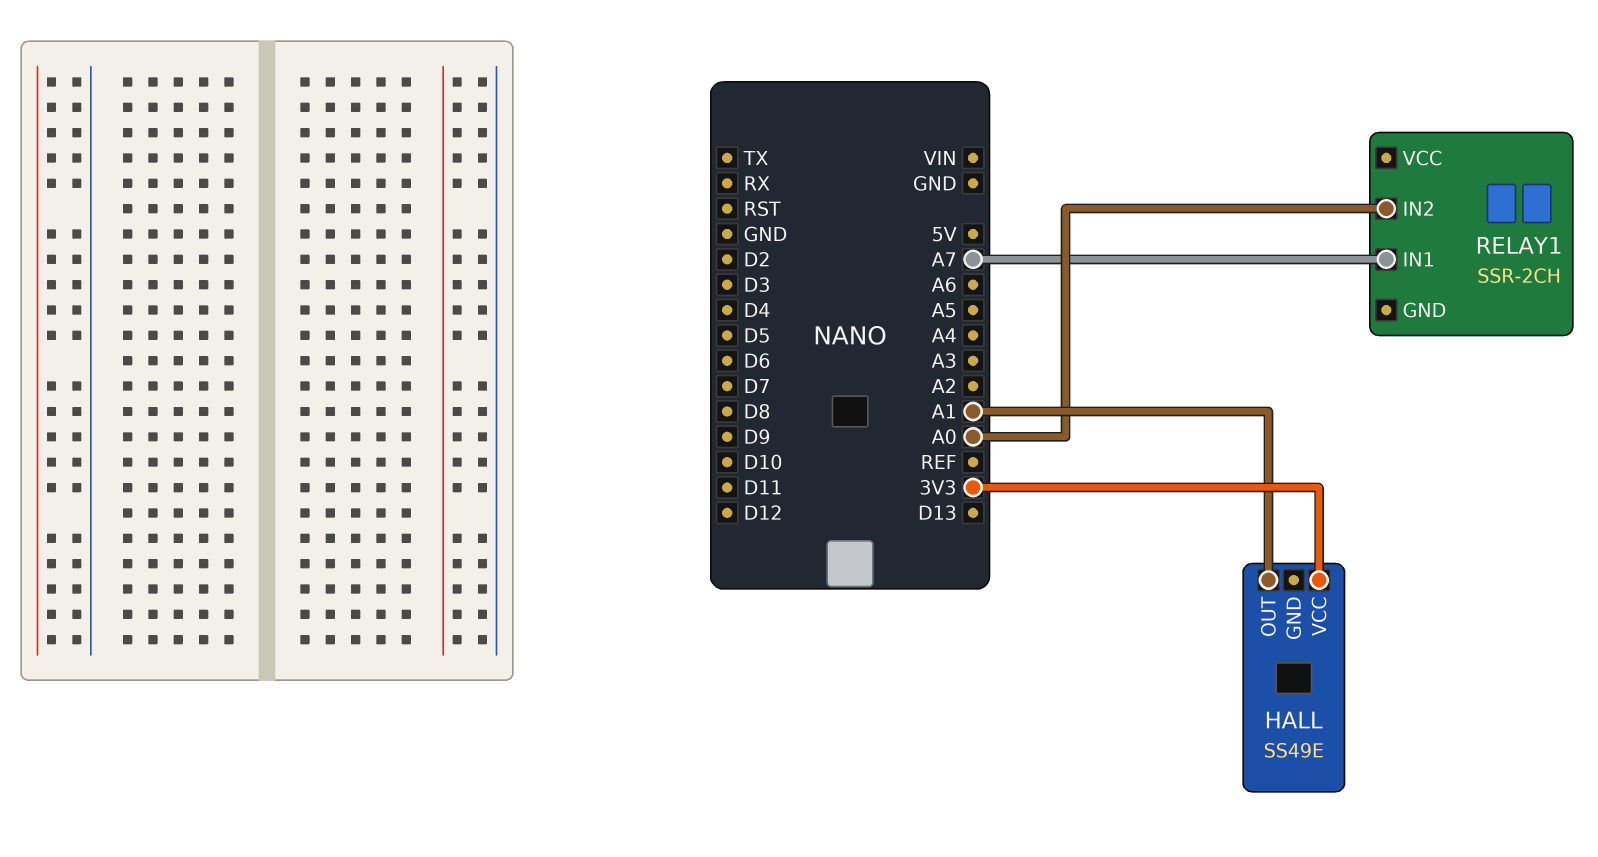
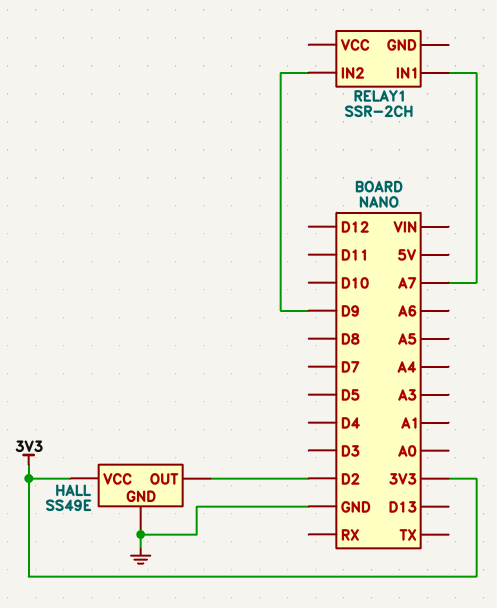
HALL pin GND: none -> GND
HALL pin OUT: A1 -> D2
RELAY1 pin IN2: A0 -> D9

